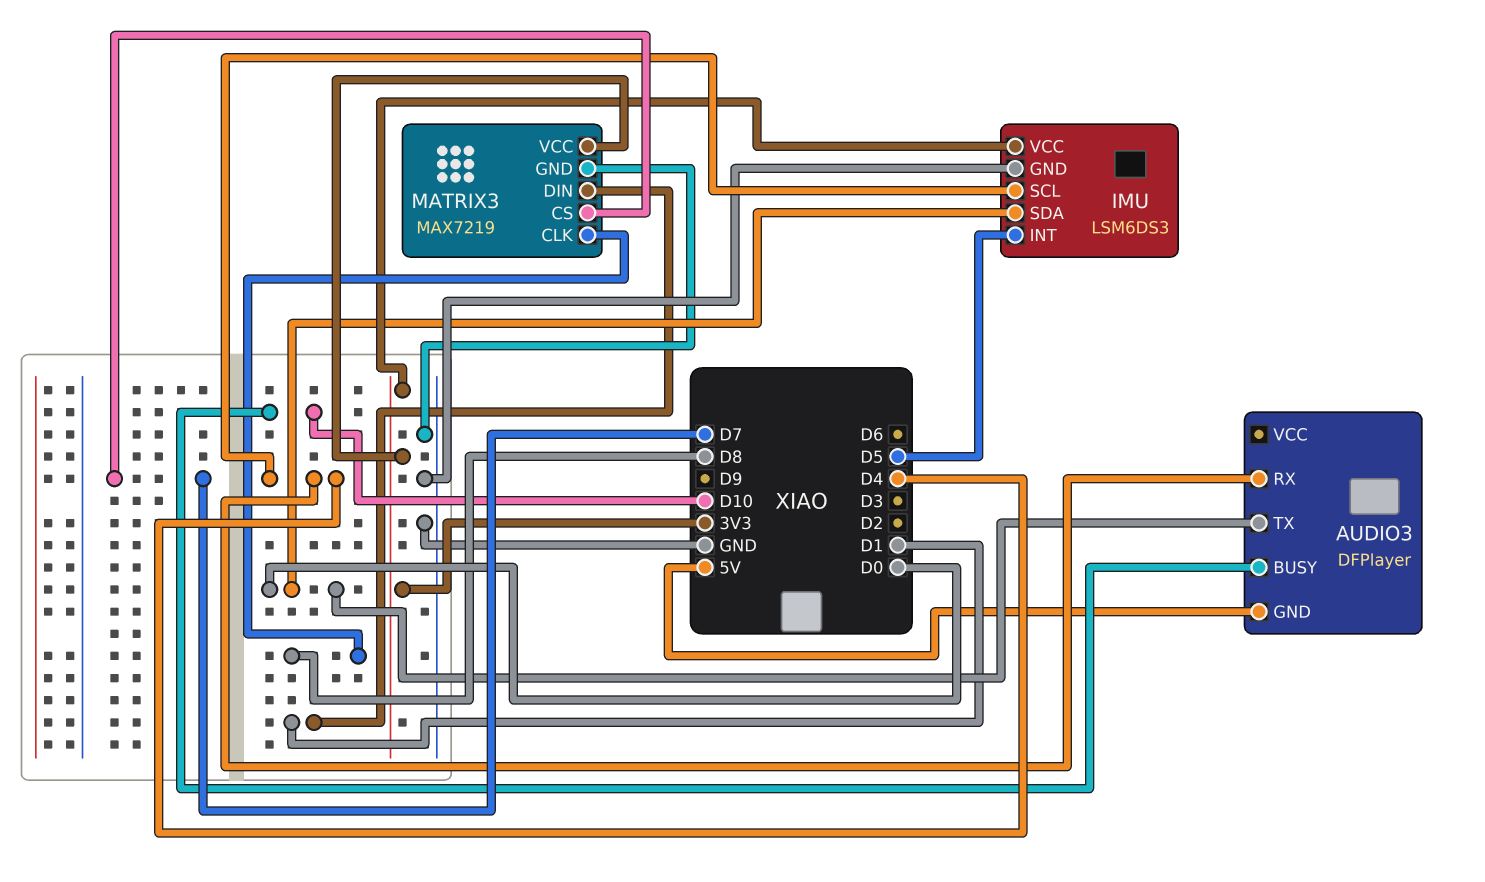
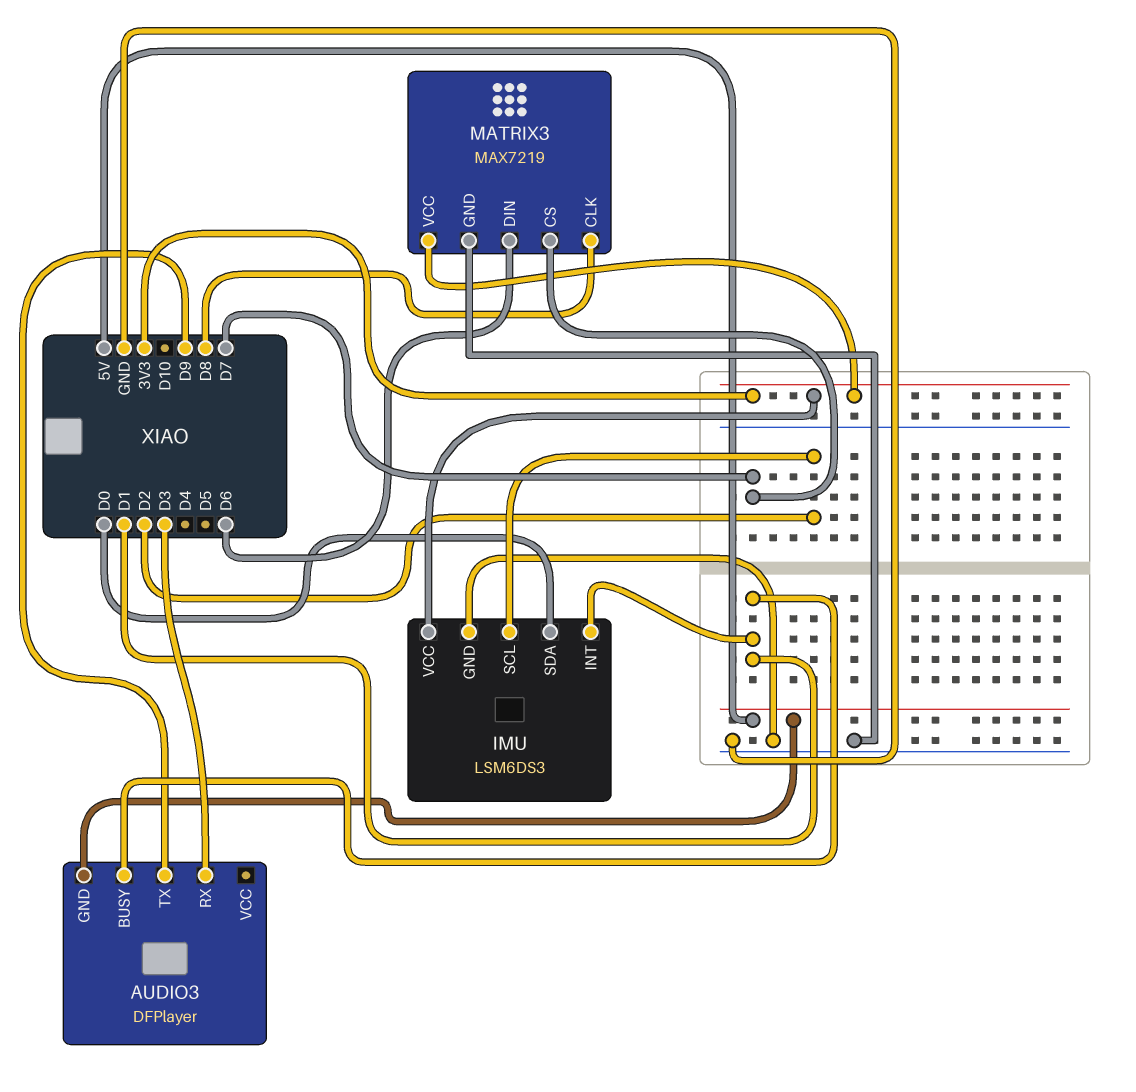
AUDIO3 pin BUSY: D10 -> D1
AUDIO3 pin RX: D4 -> D3
AUDIO3 pin TX: D0 -> D9
IMU pin INT: D5 -> D1
IMU pin SCL: D4 -> D2
MATRIX3 pin DIN: D1 -> D6

